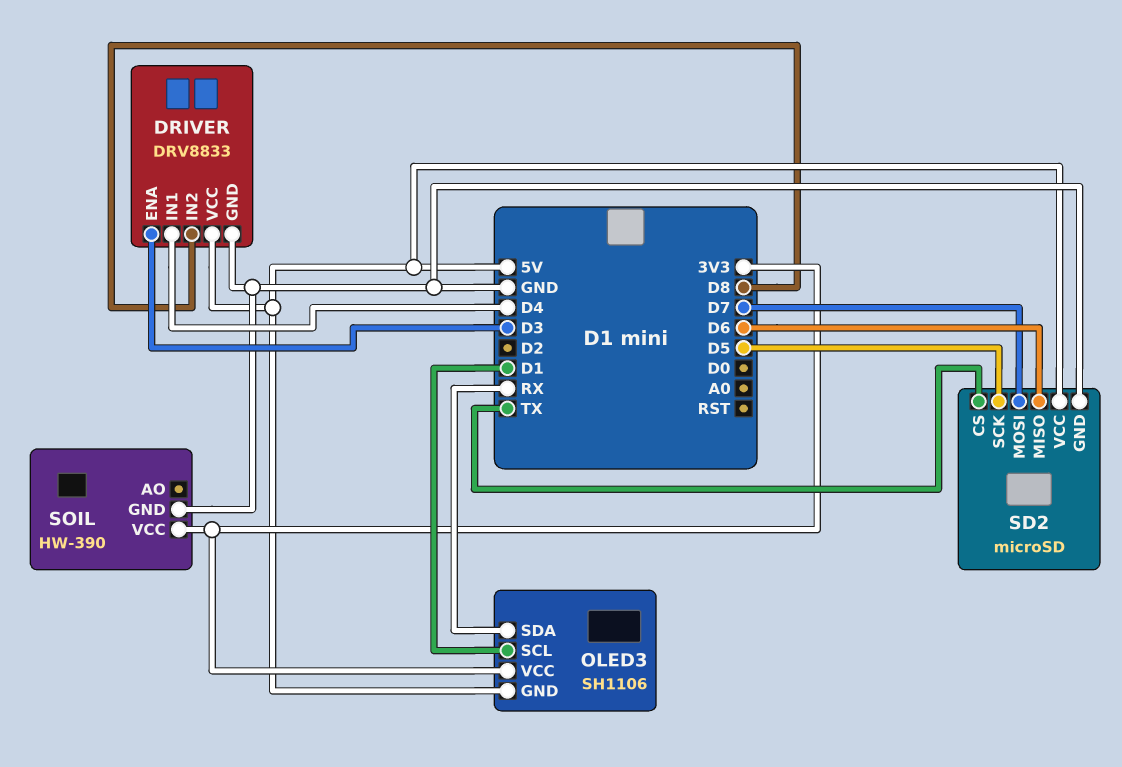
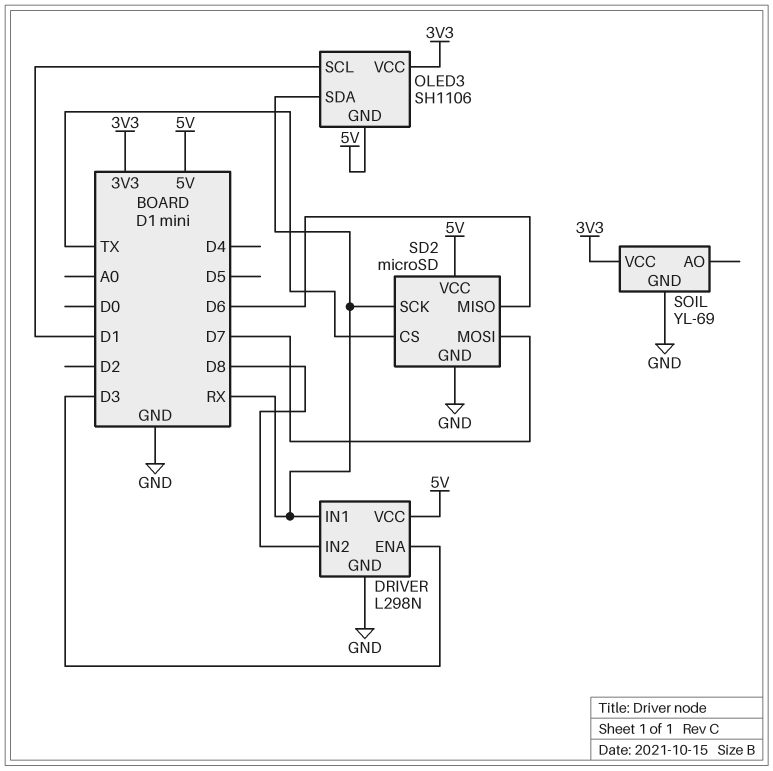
DRIVER: DRV8833 -> L298N
DRIVER pin IN1: D4 -> RX
SD2 pin SCK: D5 -> RX
SOIL: HW-390 -> YL-69

